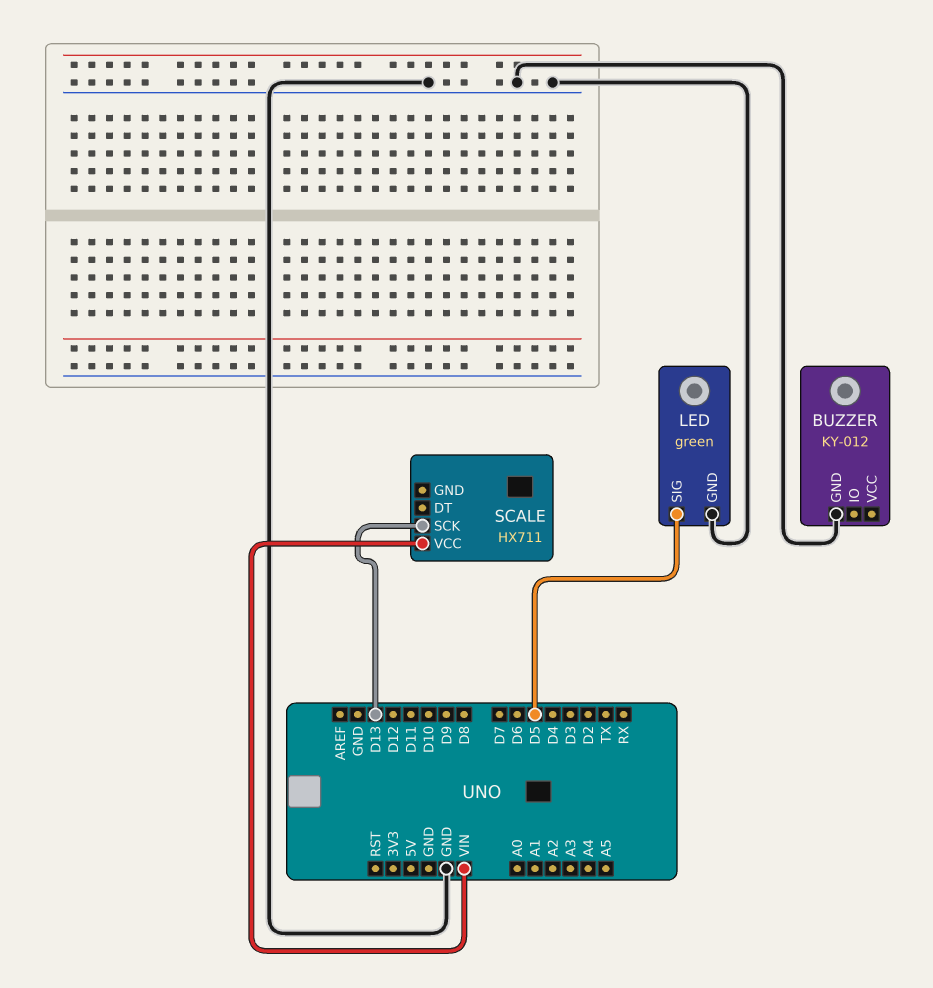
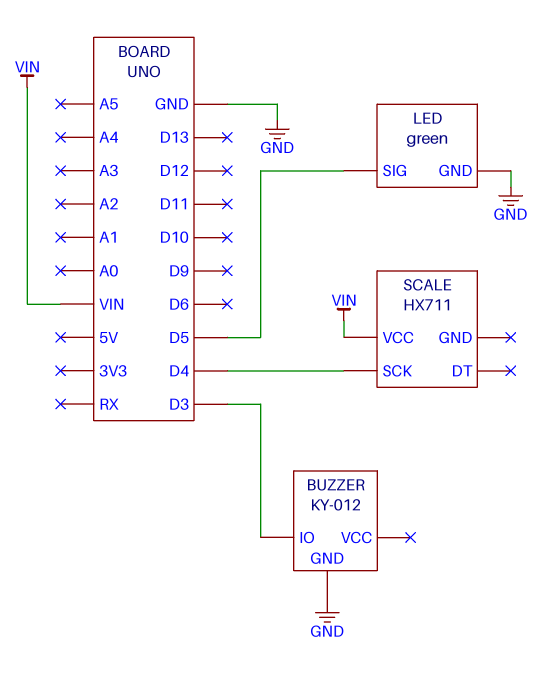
BUZZER pin IO: none -> D3
SCALE pin SCK: D13 -> D4

